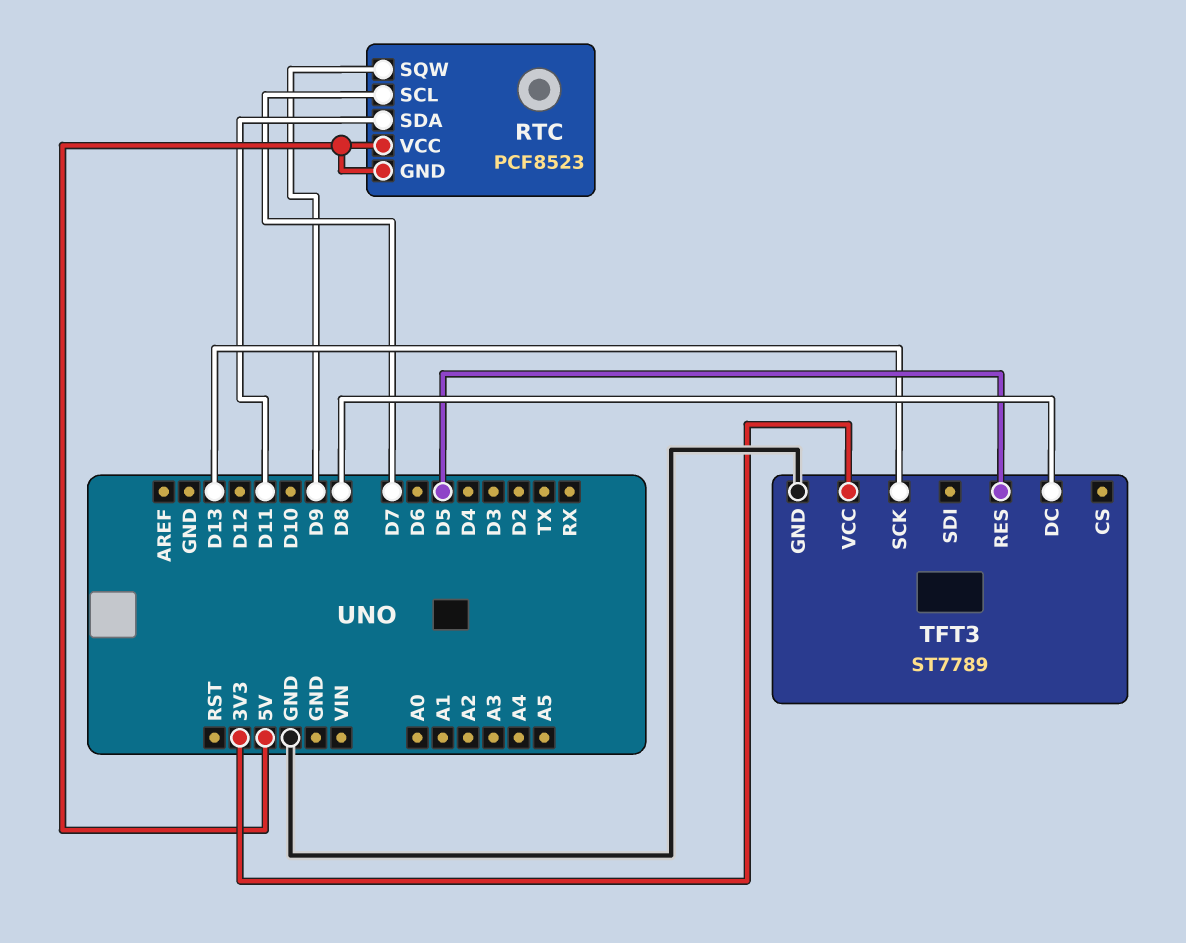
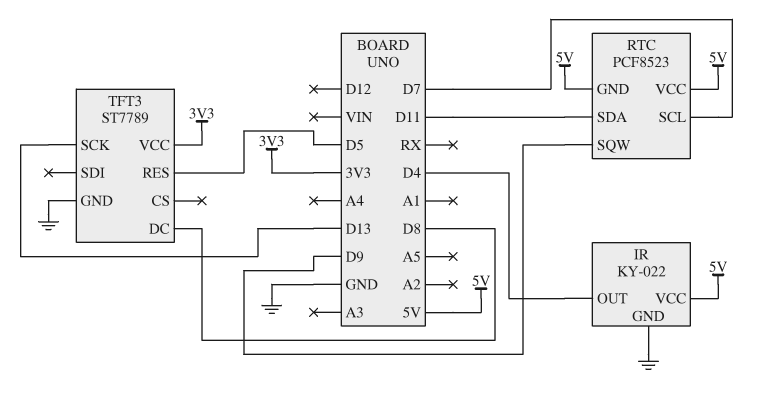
IR: none -> KY-022
IR pin GND: none -> GND
IR pin OUT: none -> D4
IR pin VCC: none -> 5V

